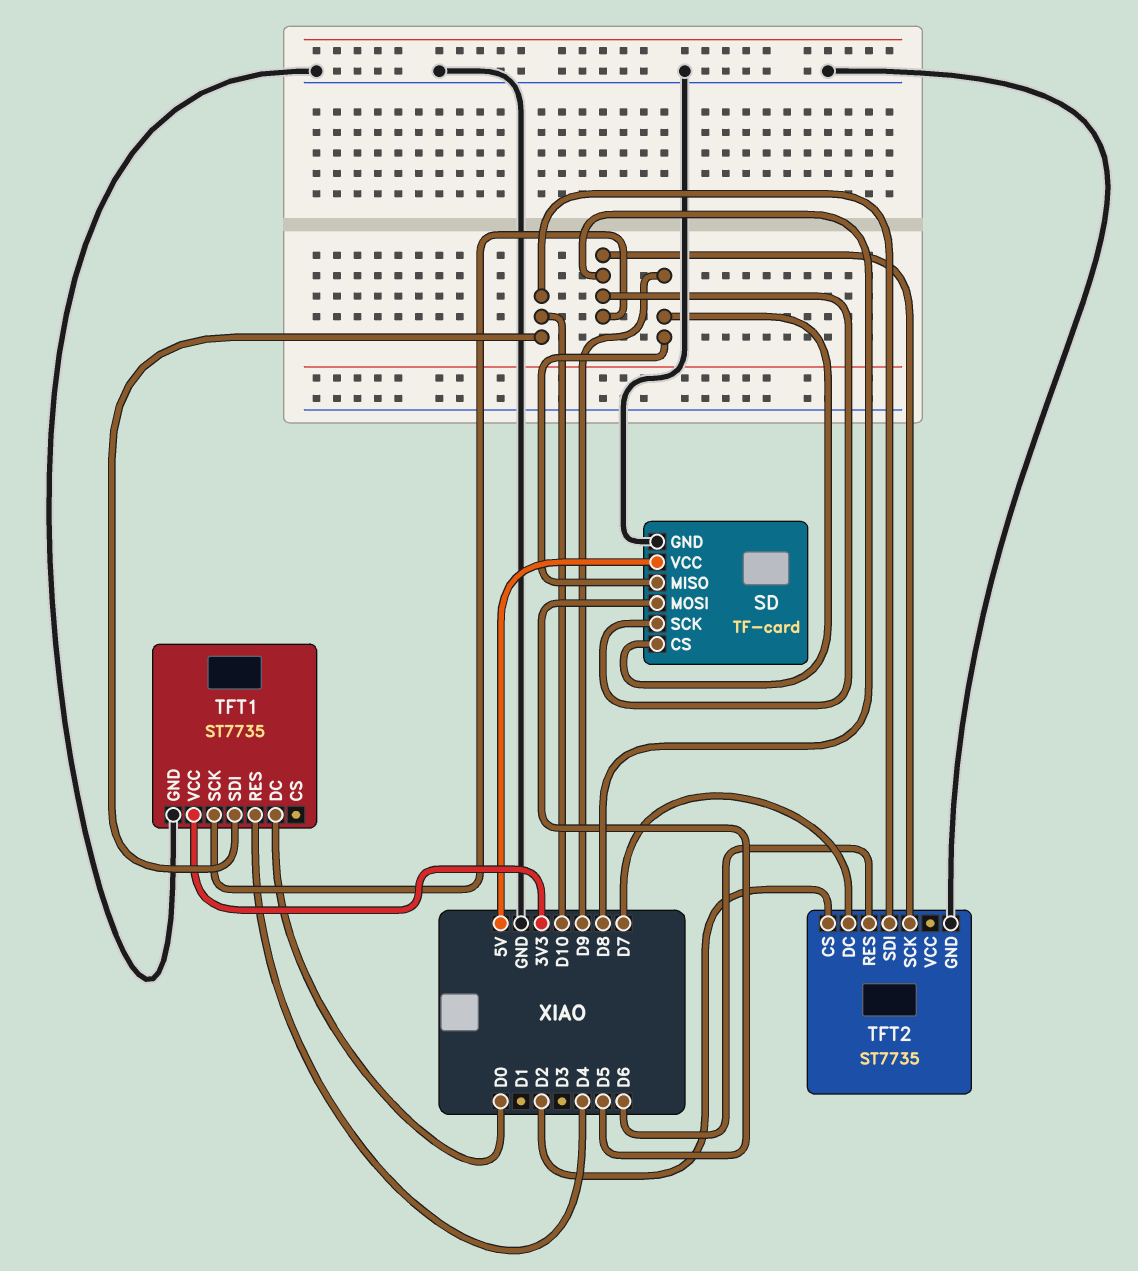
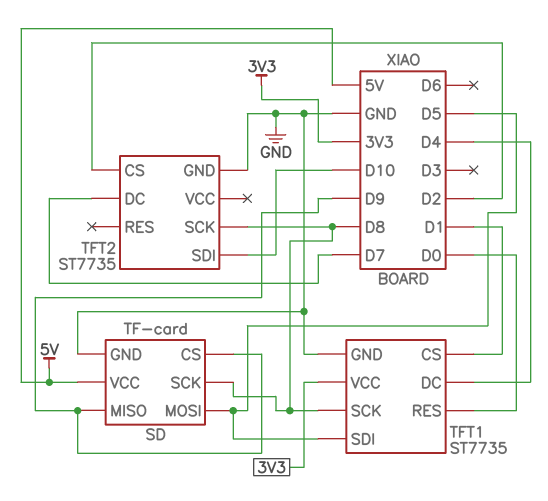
TFT1 pin CS: none -> D1
TFT1 pin DC: D0 -> D4
TFT1 pin RES: D4 -> D0
TFT1 pin SDI: D10 -> D5
TFT2 pin RES: D6 -> none

